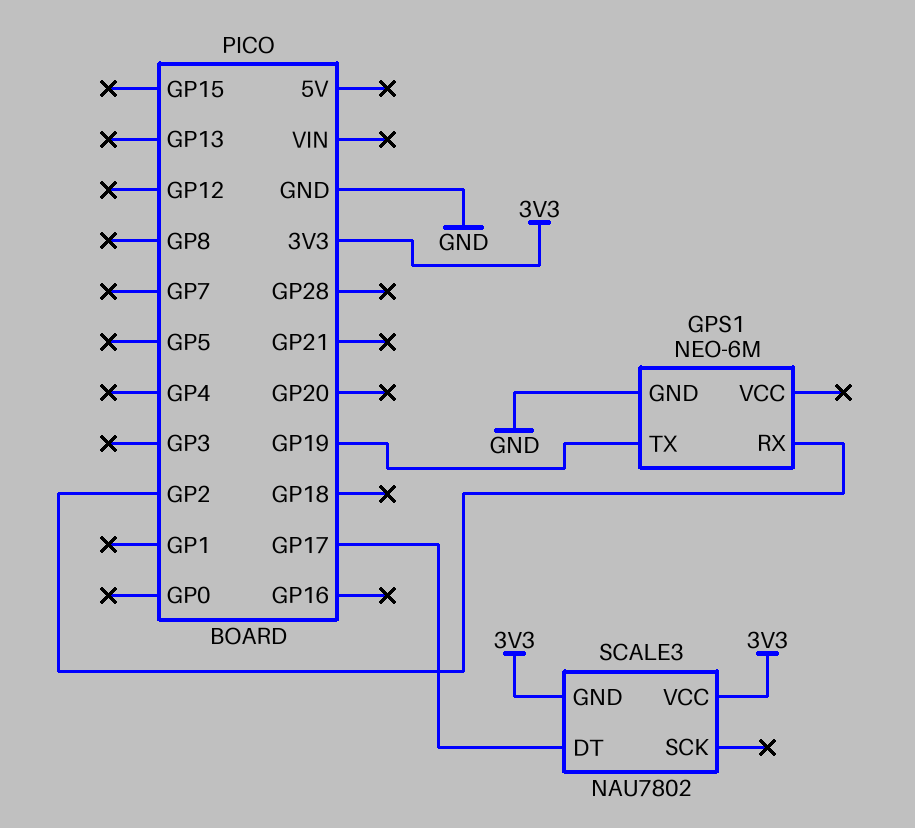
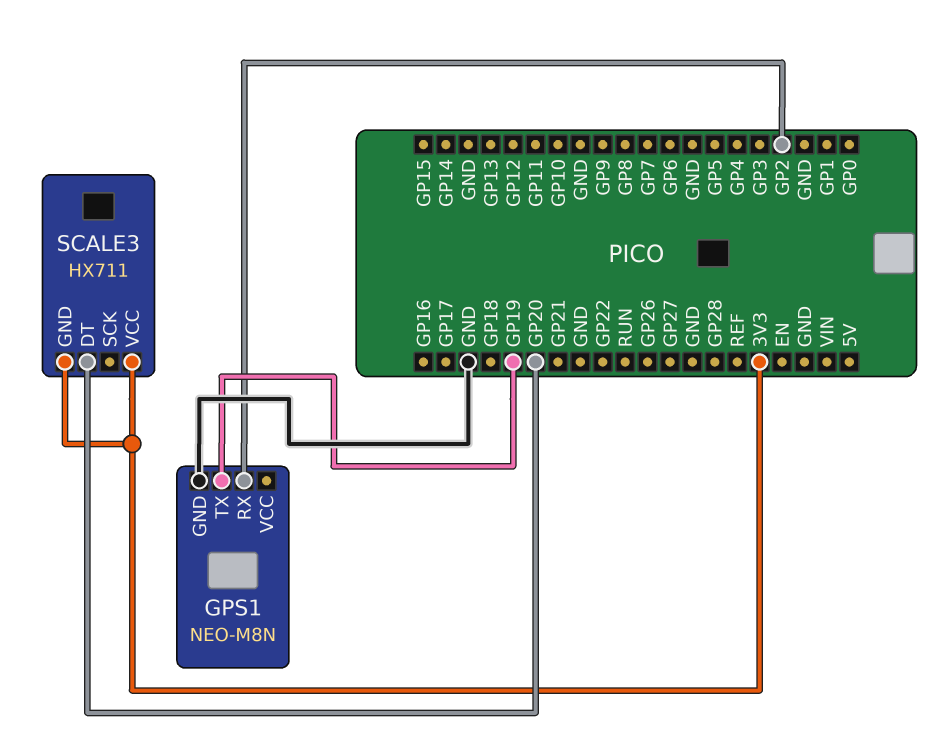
GPS1: NEO-6M -> NEO-M8N
SCALE3: NAU7802 -> HX711
SCALE3 pin DT: GP17 -> GP20

